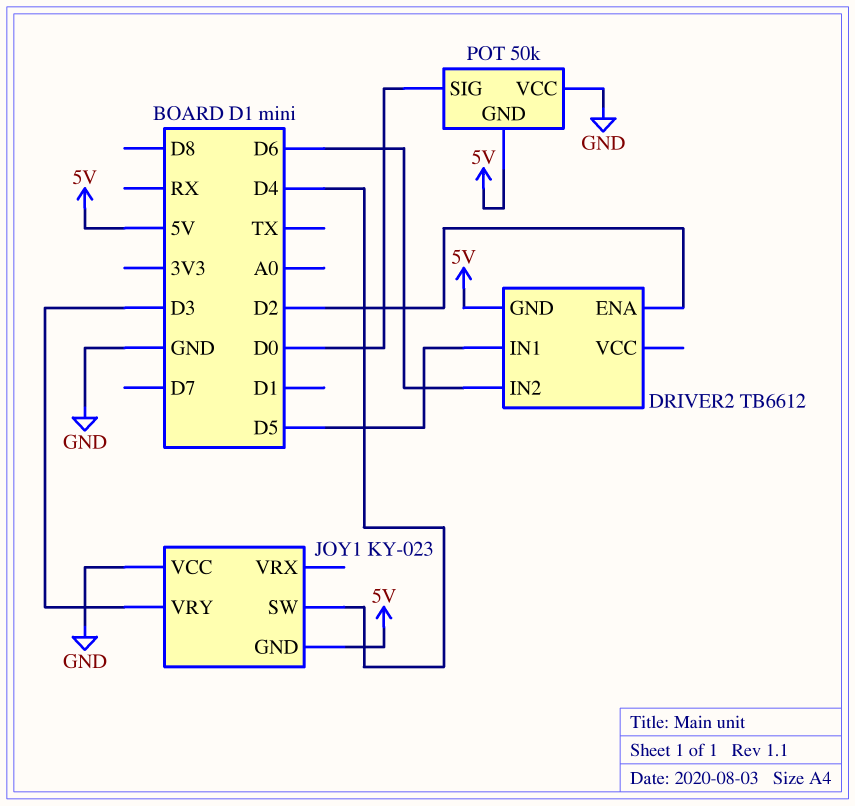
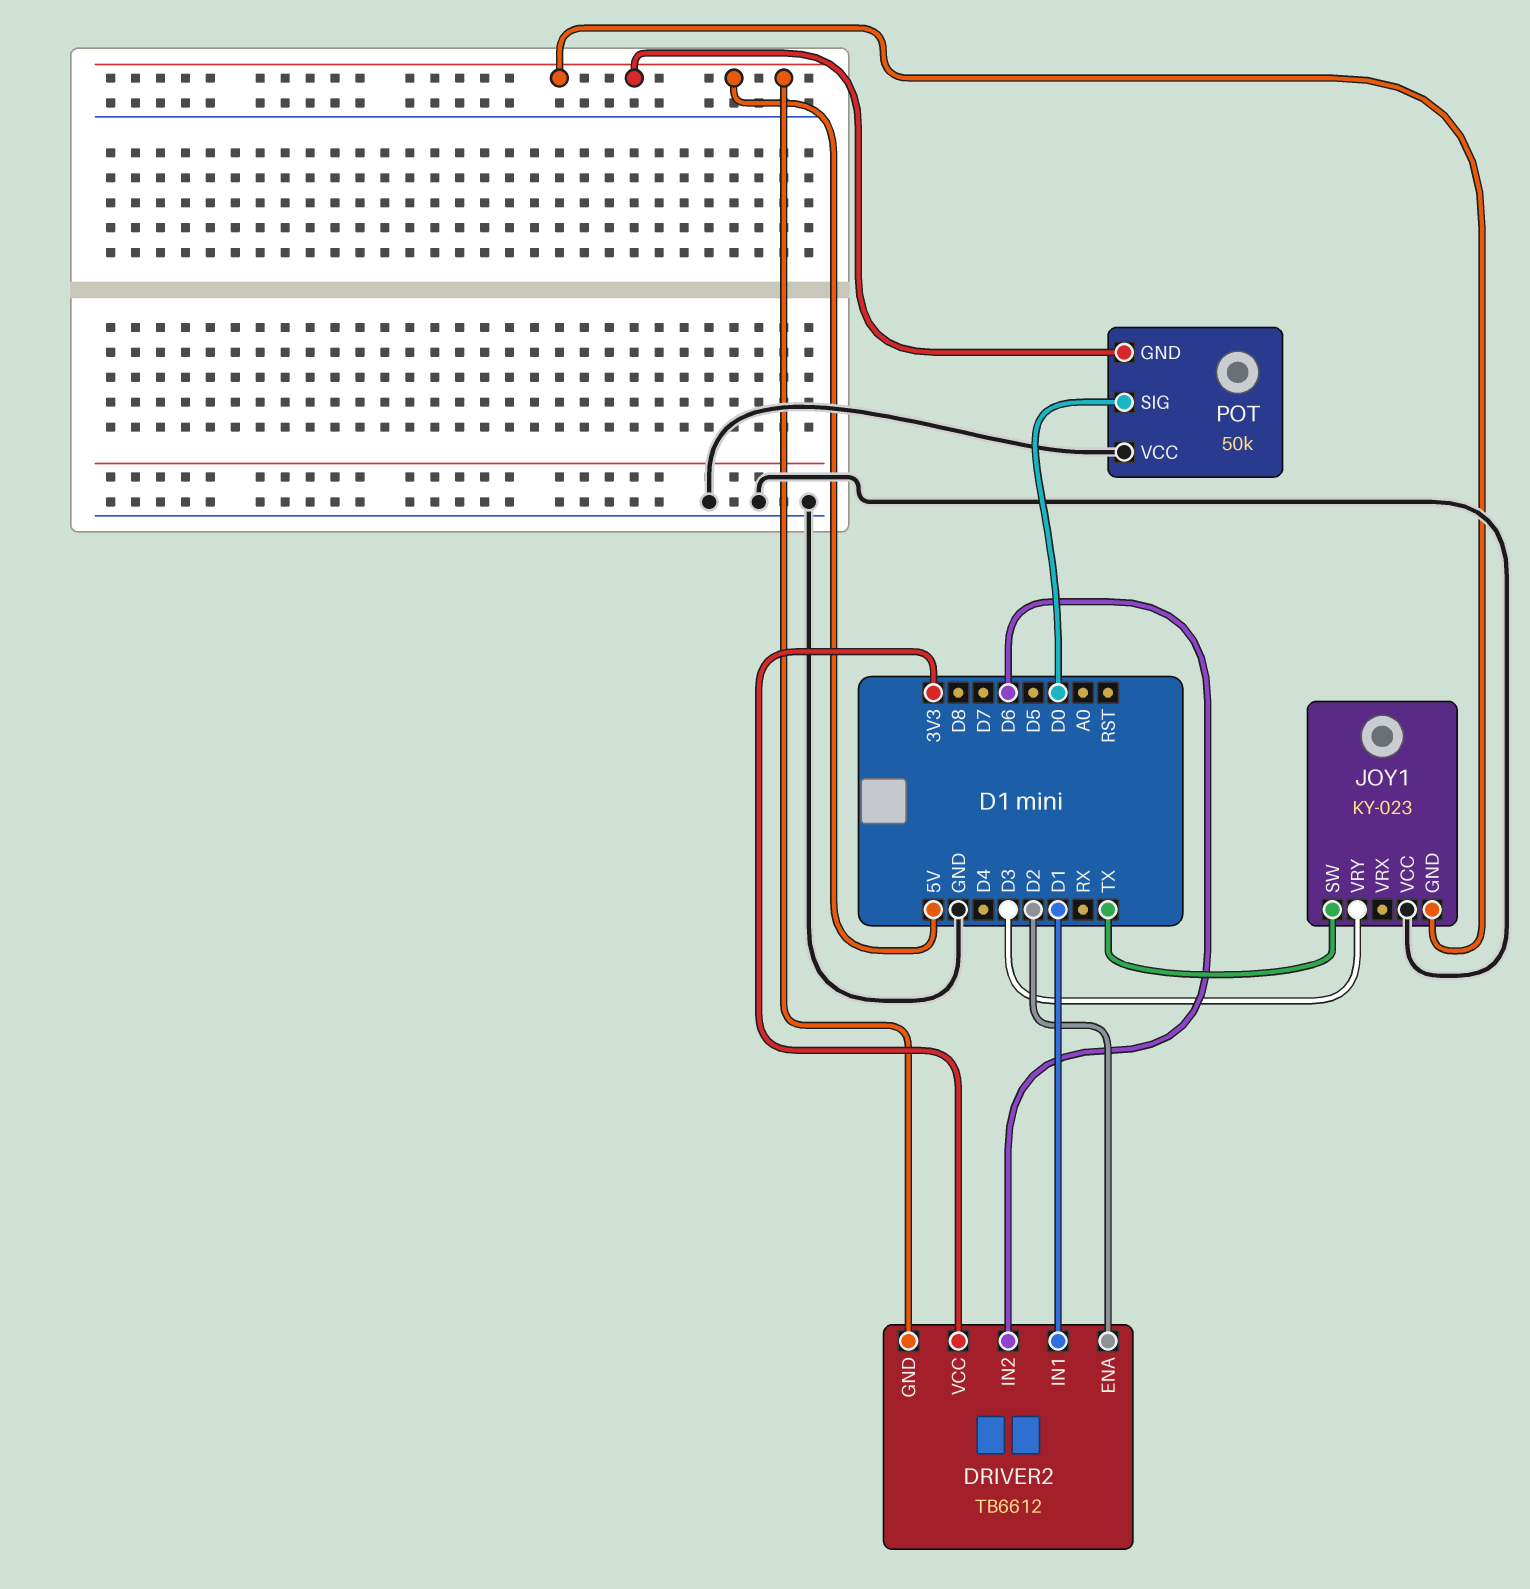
DRIVER2 pin IN1: D5 -> D1
DRIVER2 pin VCC: none -> 3V3
JOY1 pin SW: D4 -> TX

